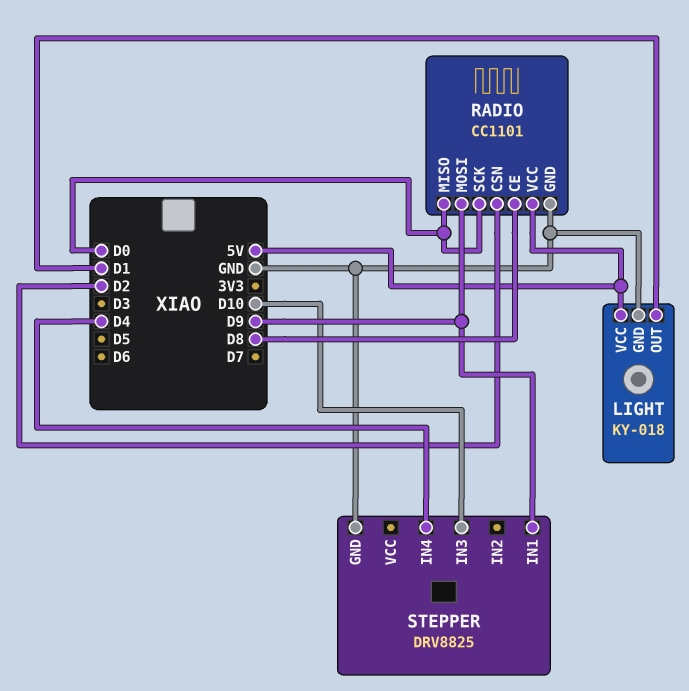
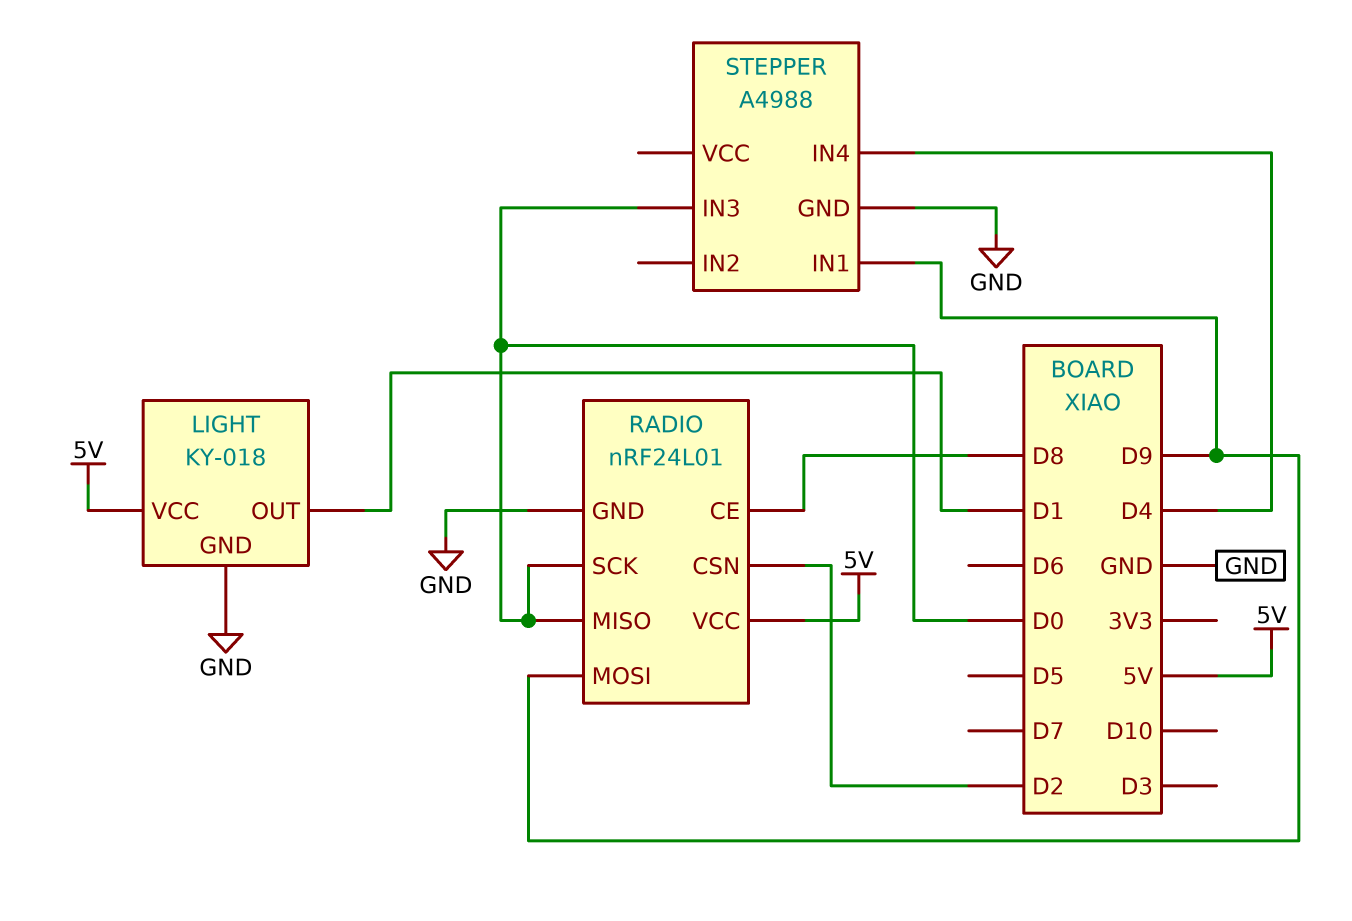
RADIO: CC1101 -> nRF24L01
STEPPER: DRV8825 -> A4988
STEPPER pin IN3: D10 -> D0

